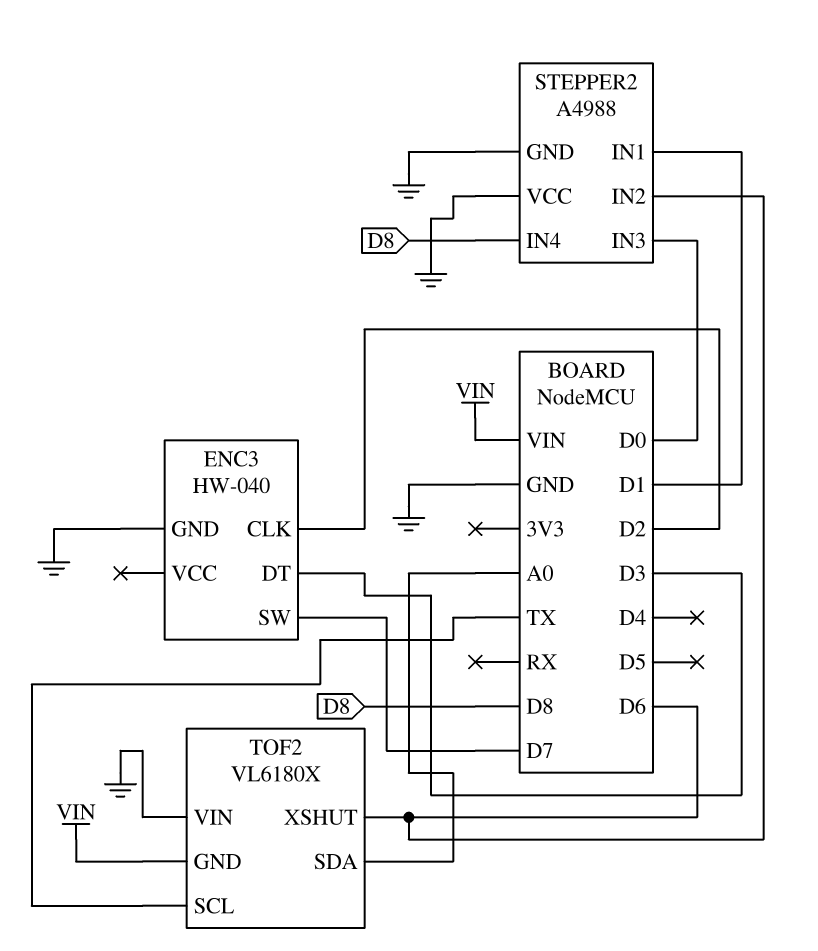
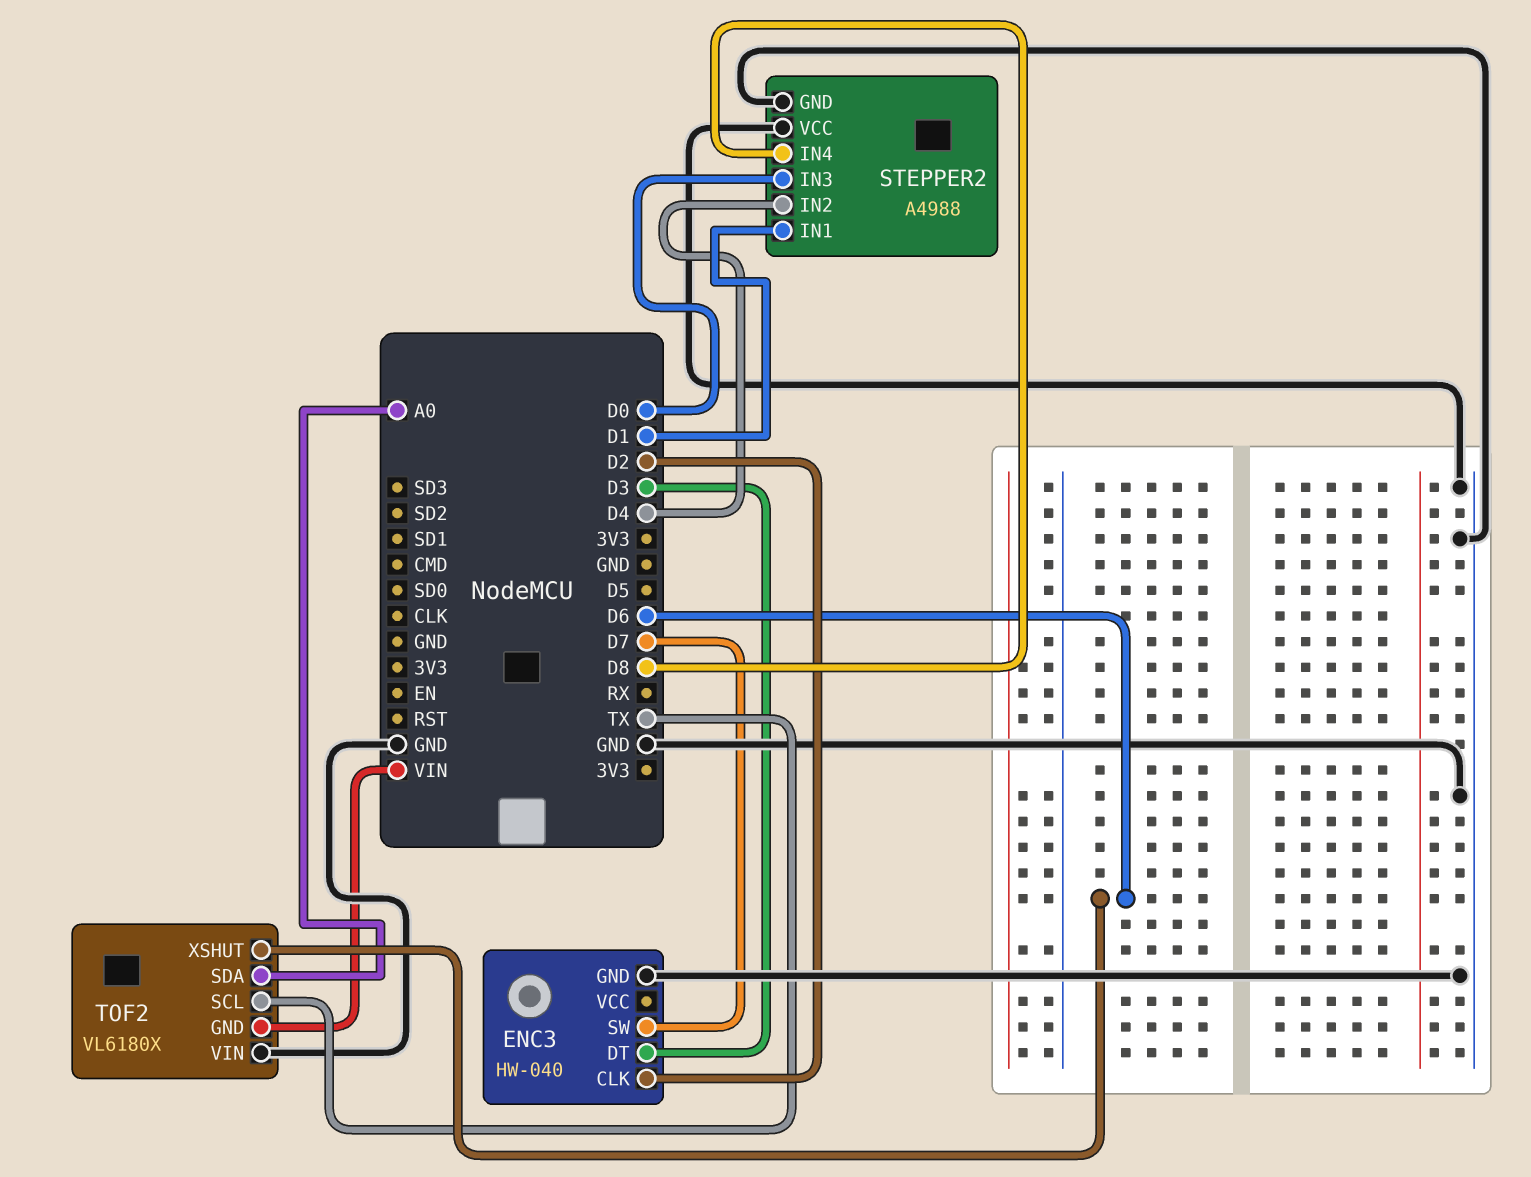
STEPPER2 pin IN2: D6 -> D4

